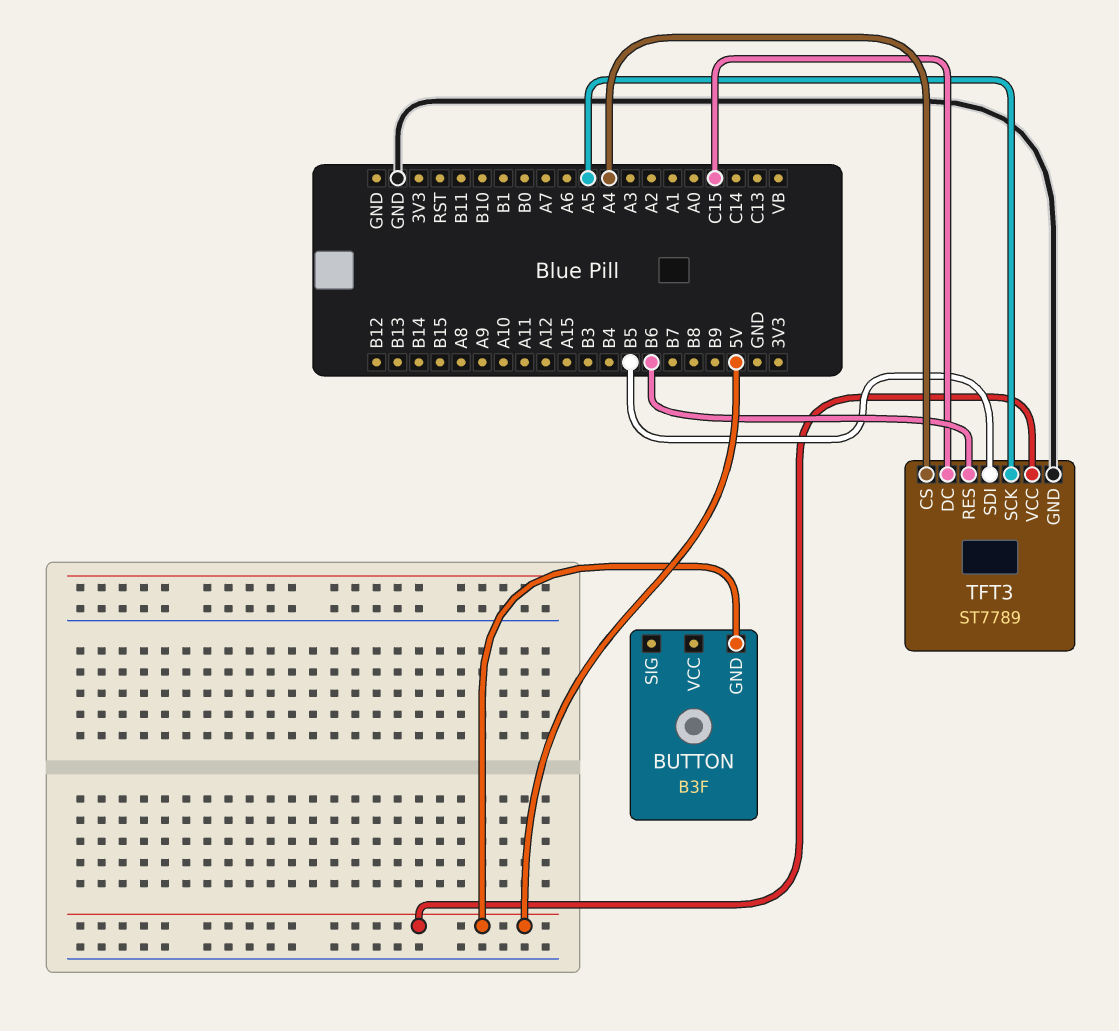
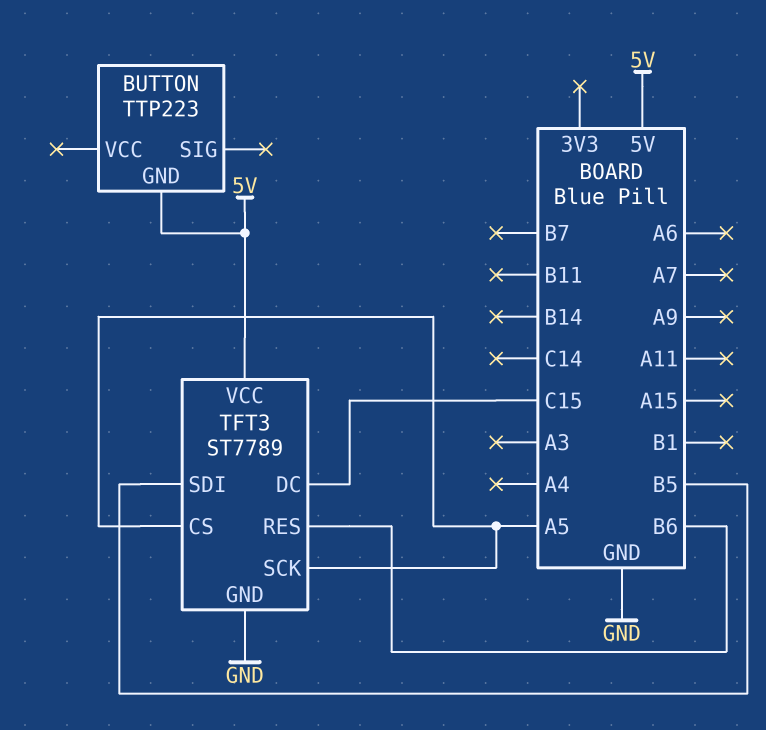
BUTTON: B3F -> TTP223
TFT3 pin CS: A4 -> A5

